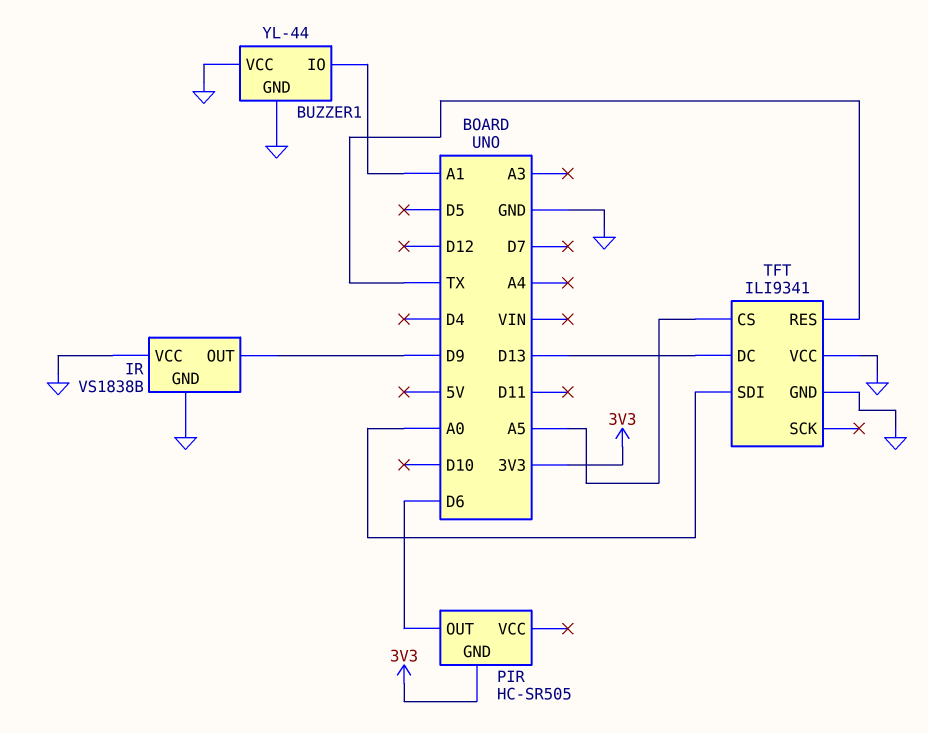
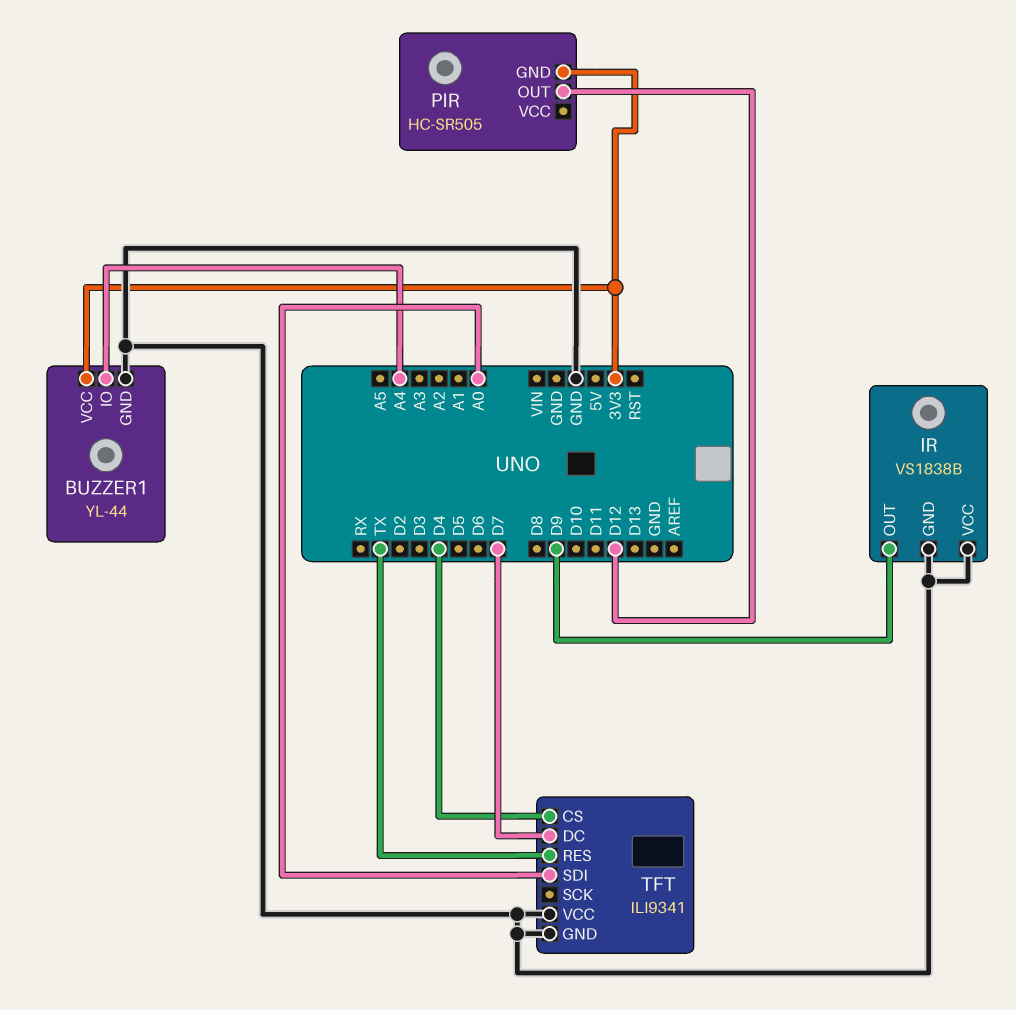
BUZZER1 pin IO: A1 -> A4
BUZZER1 pin VCC: GND -> 3V3
PIR pin OUT: D6 -> D12
TFT pin CS: A5 -> D4
TFT pin DC: D13 -> D7

